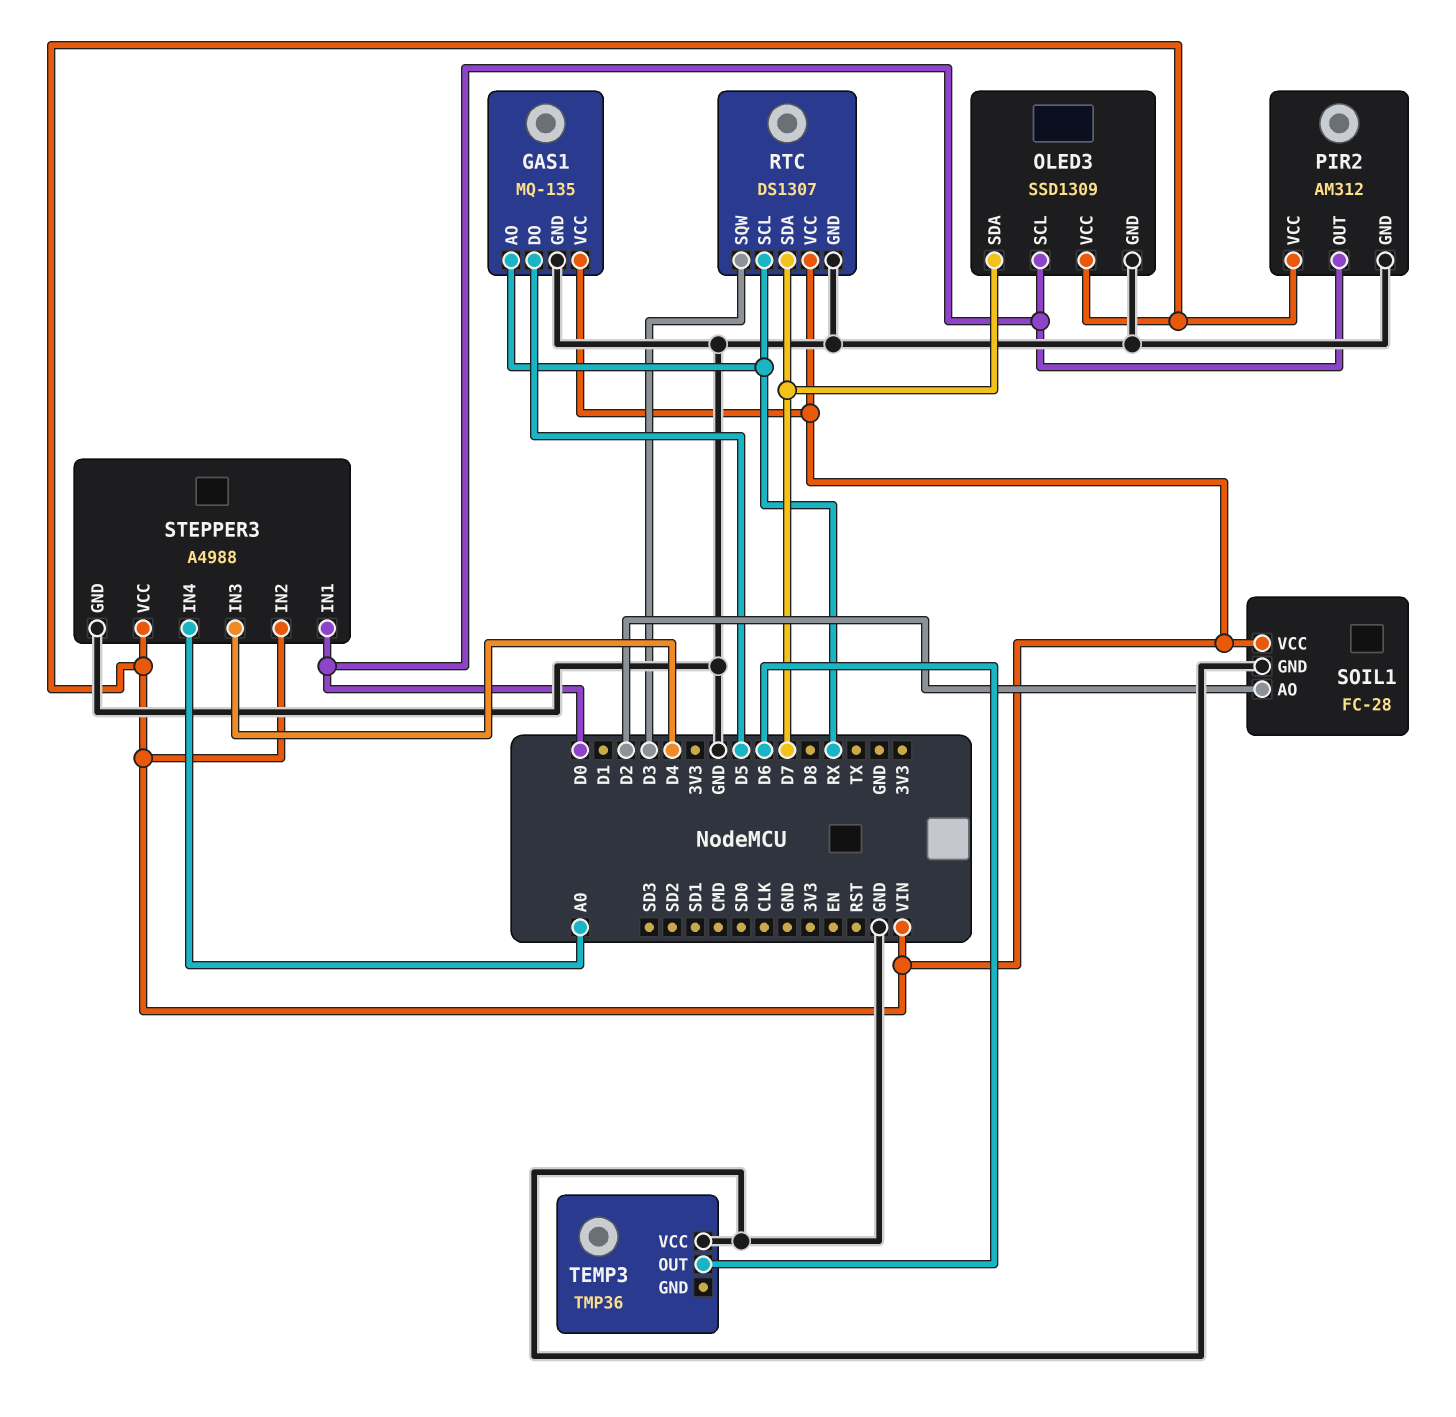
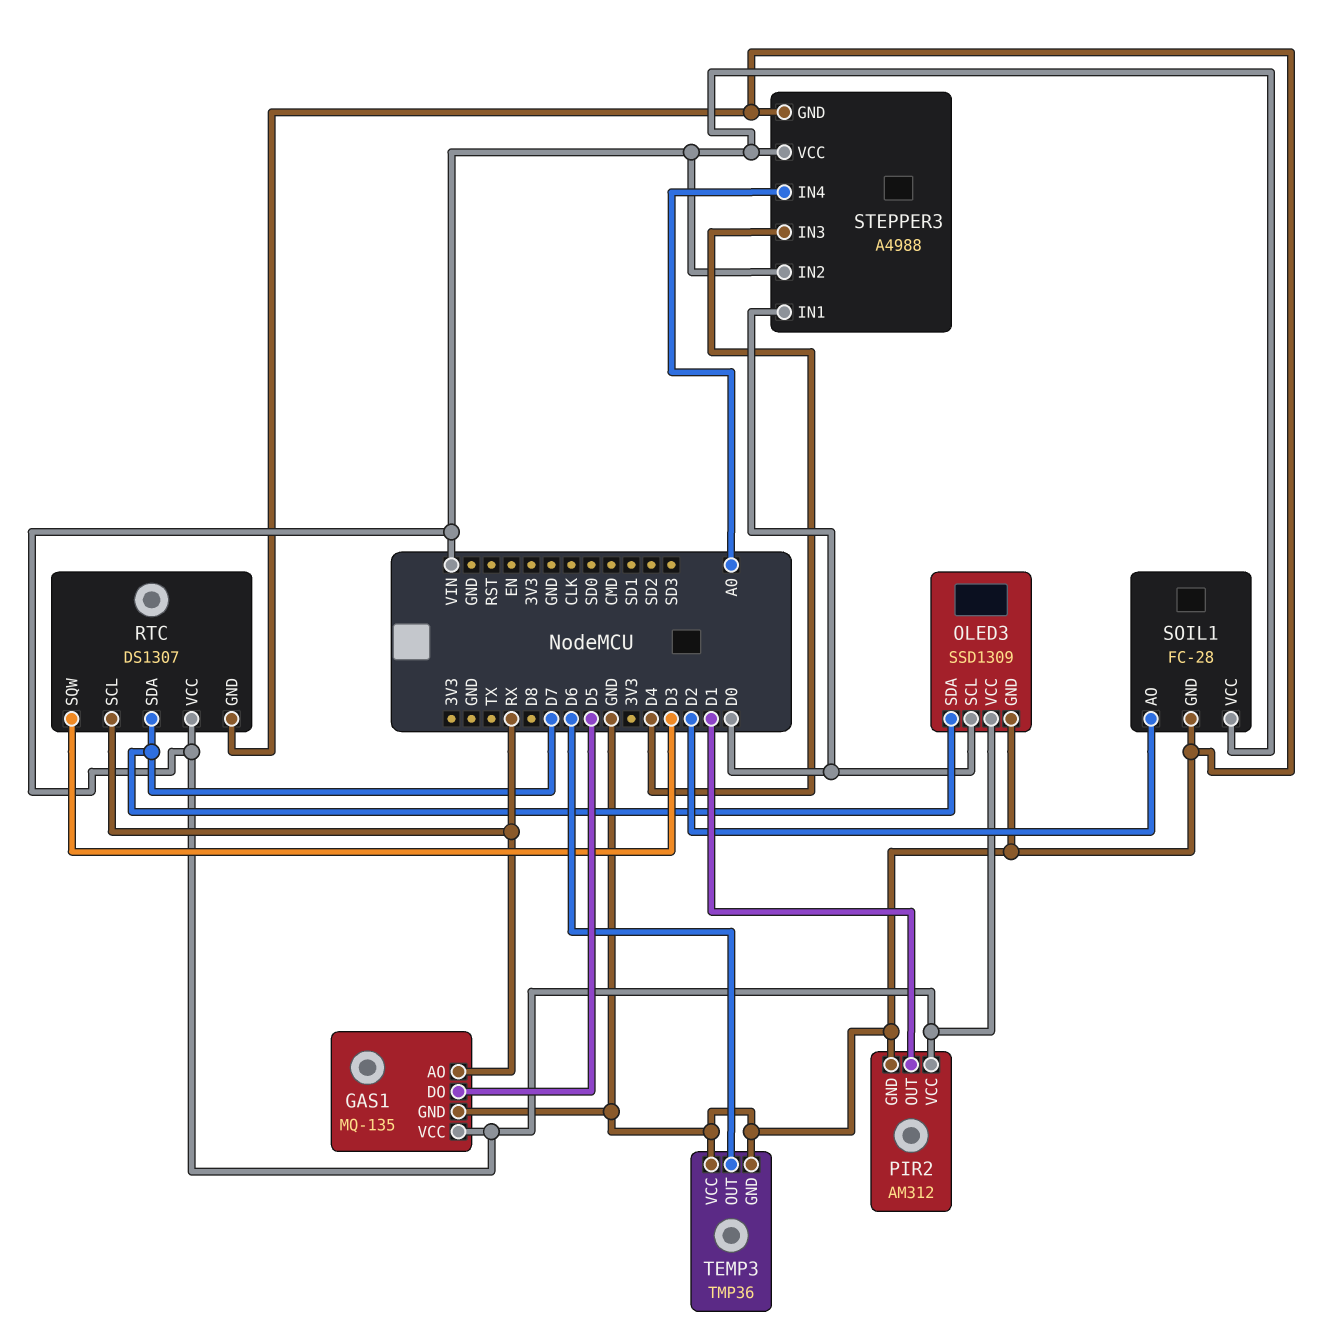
PIR2 pin OUT: D0 -> D1
TEMP3 pin GND: none -> GND

